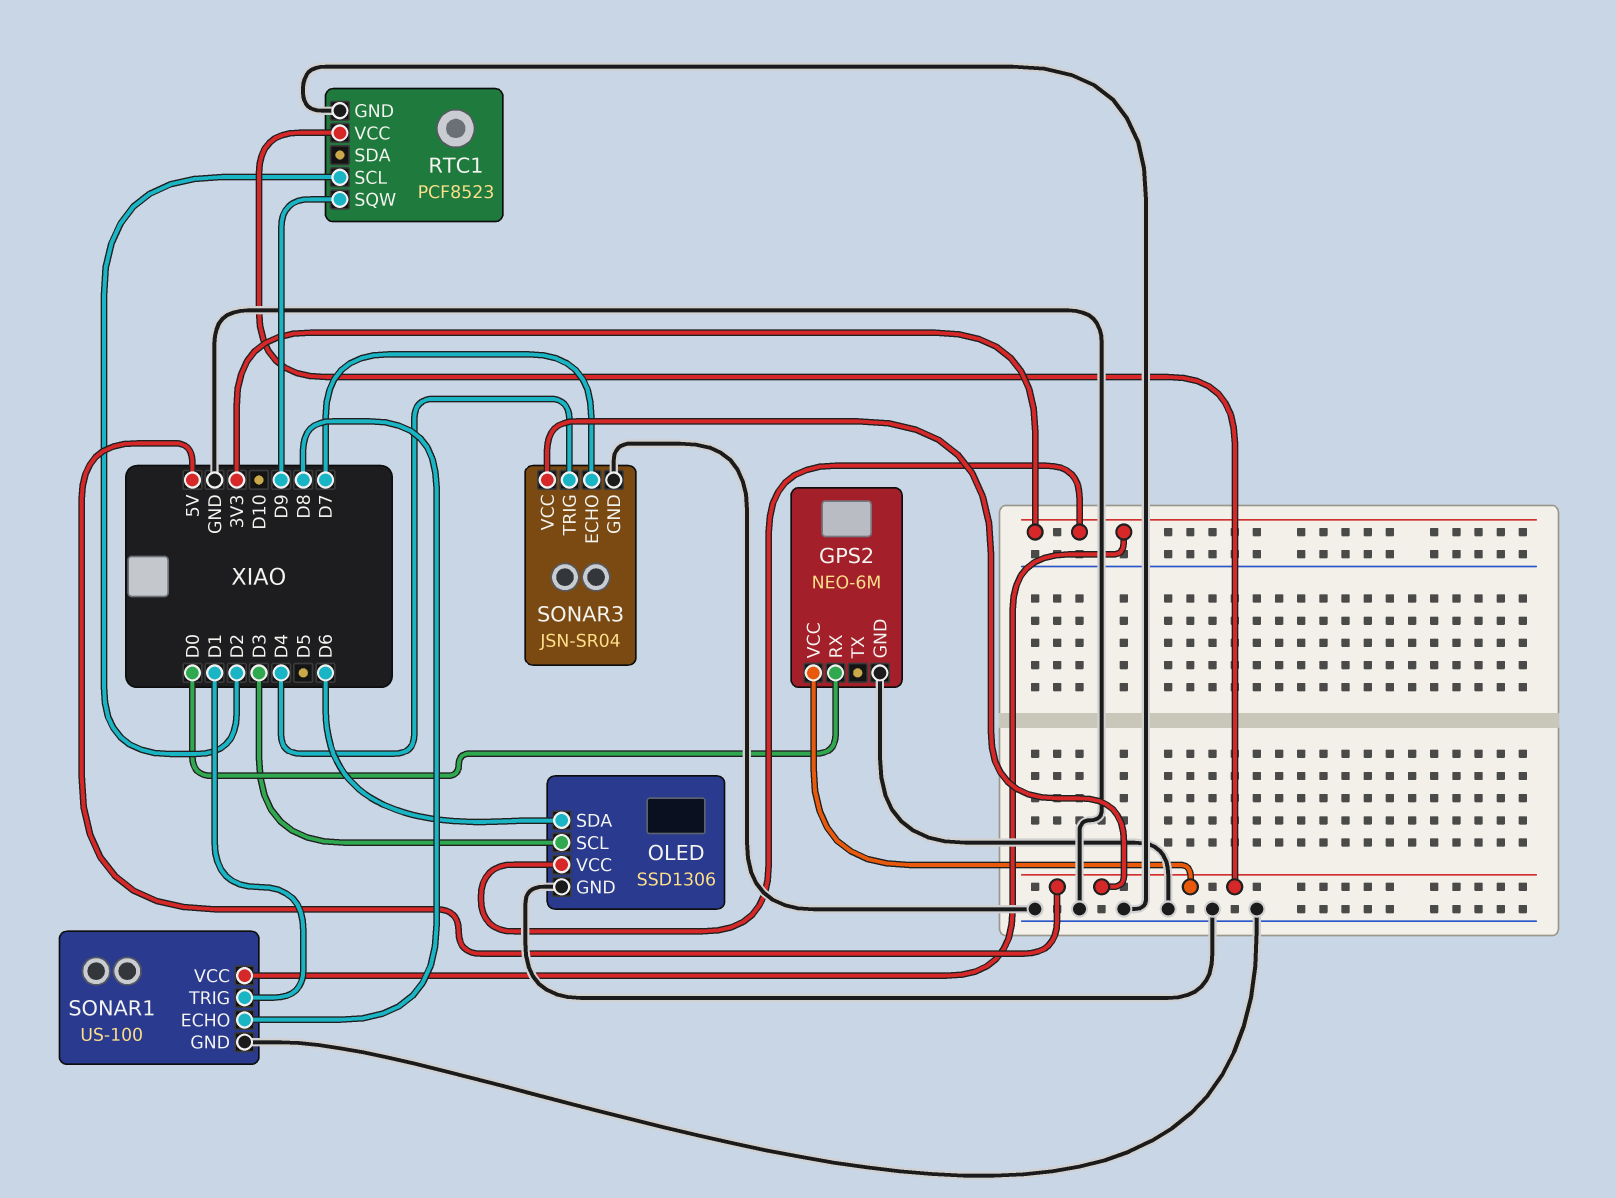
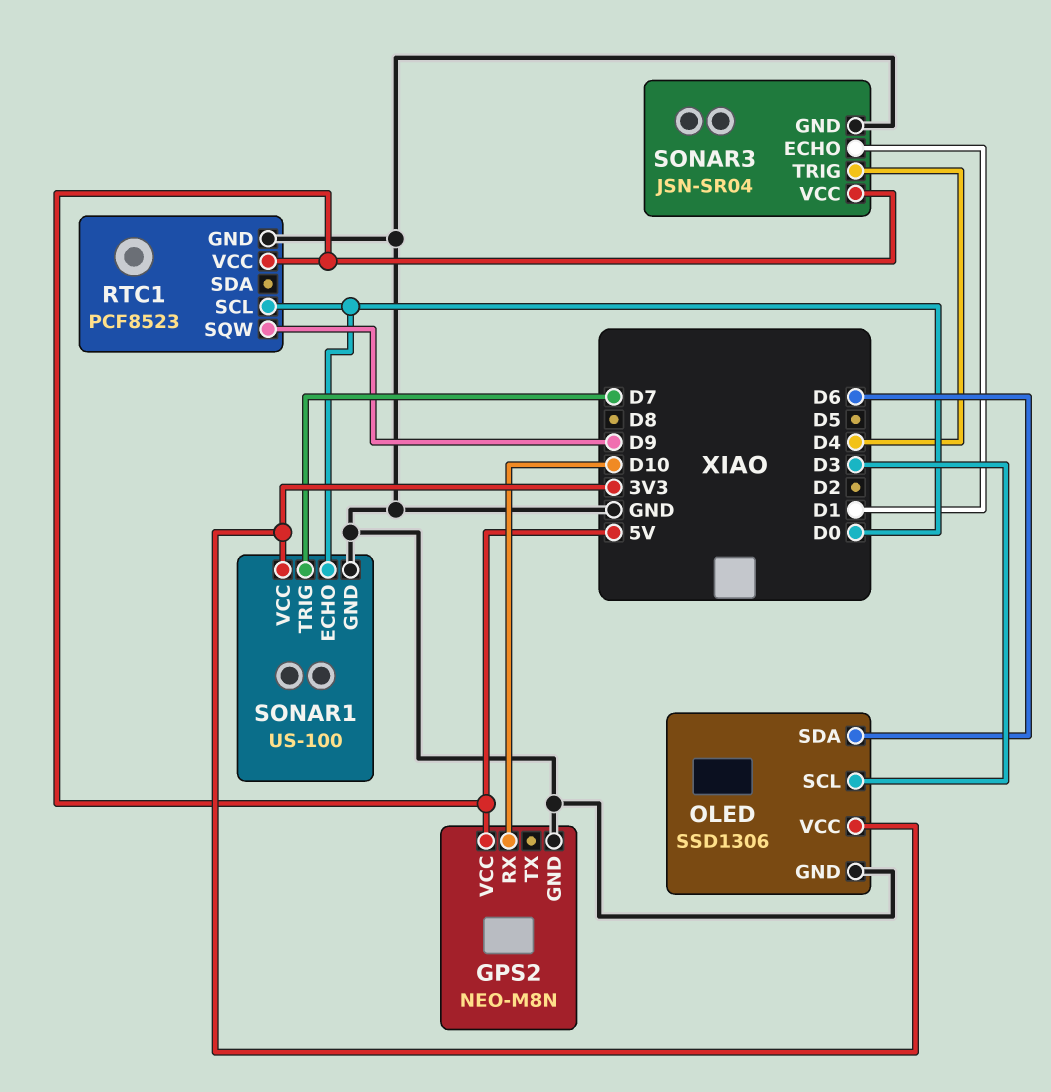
GPS2: NEO-6M -> NEO-M8N
GPS2 pin RX: D0 -> D10
RTC1 pin SCL: D2 -> D0
SONAR1 pin ECHO: D8 -> D0
SONAR1 pin TRIG: D1 -> D7
SONAR3 pin ECHO: D7 -> D1

